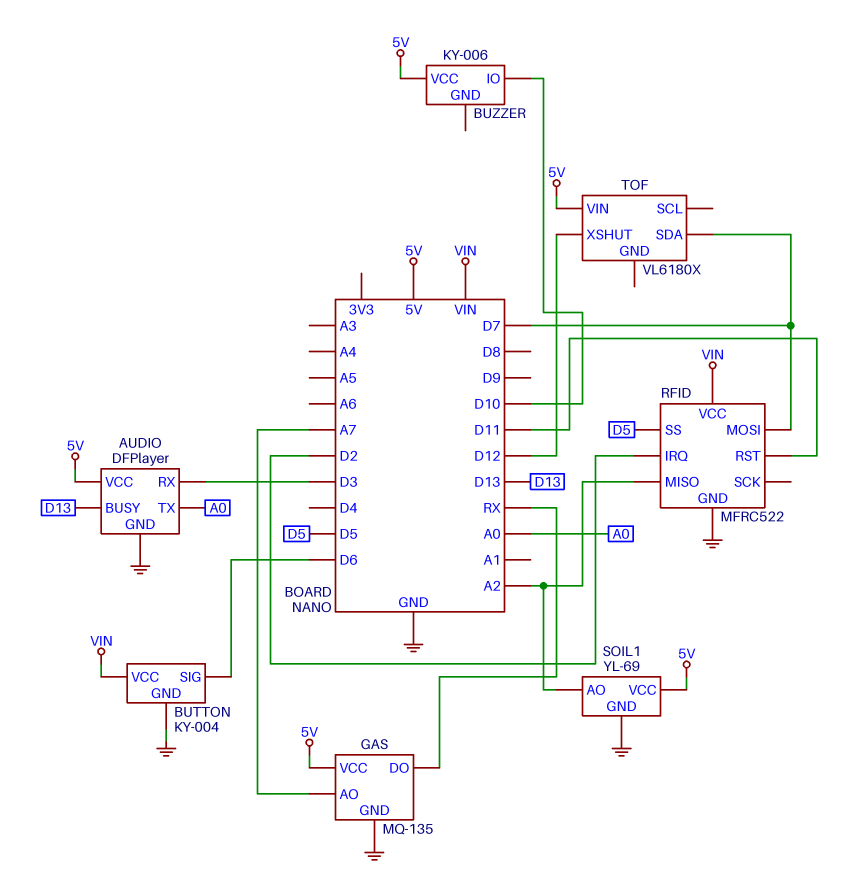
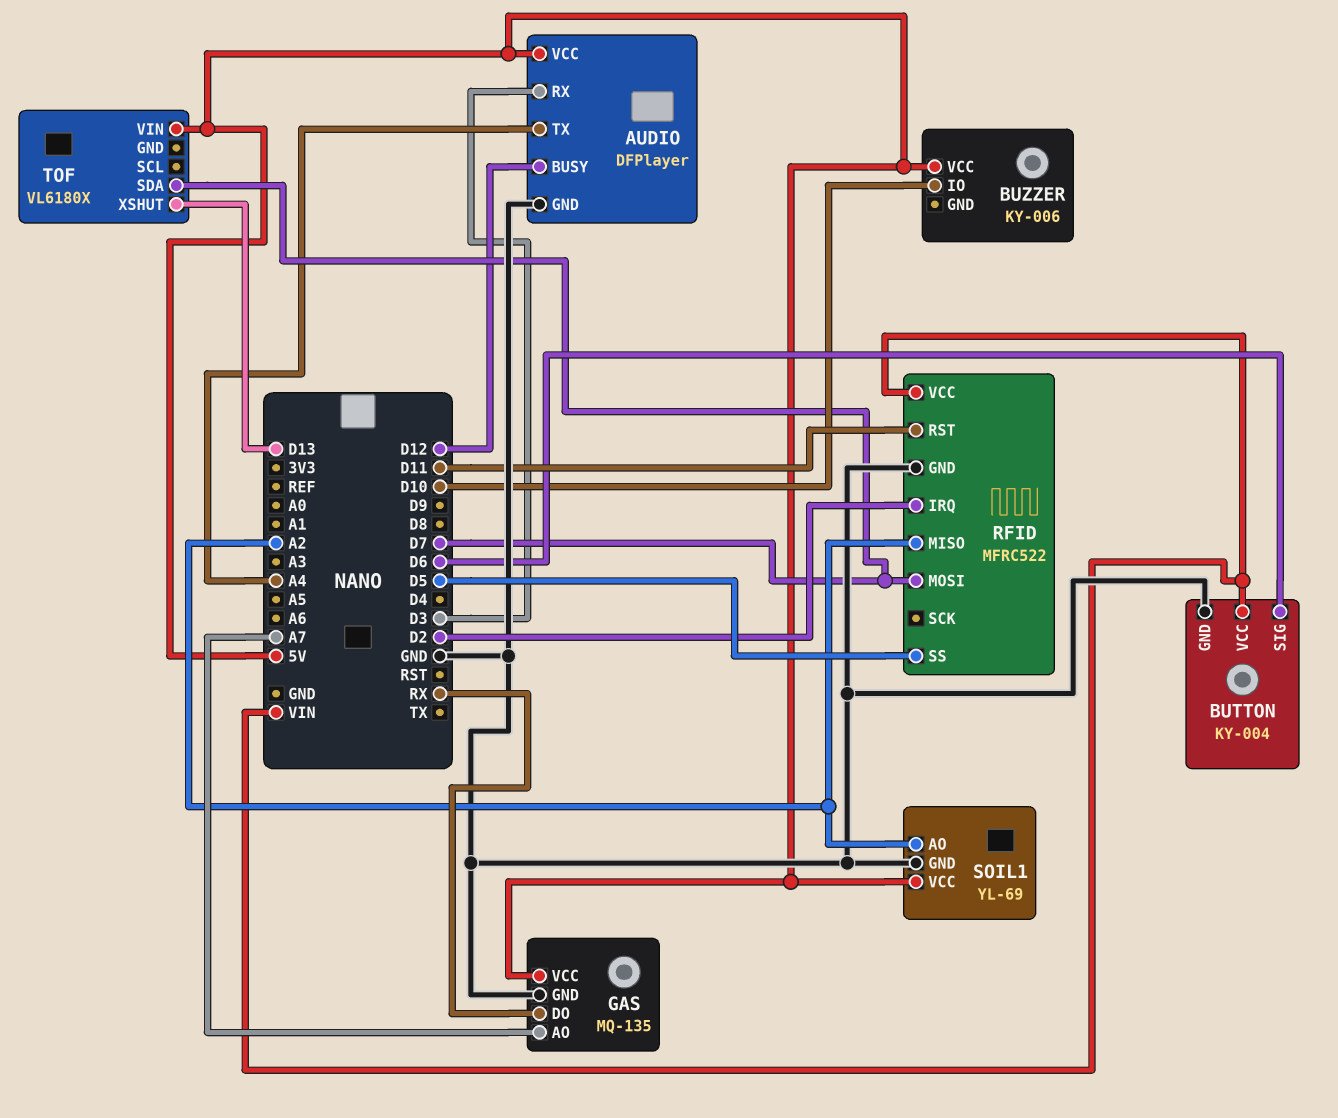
AUDIO pin BUSY: D13 -> D12
AUDIO pin TX: A0 -> A4
TOF pin XSHUT: D12 -> D13

